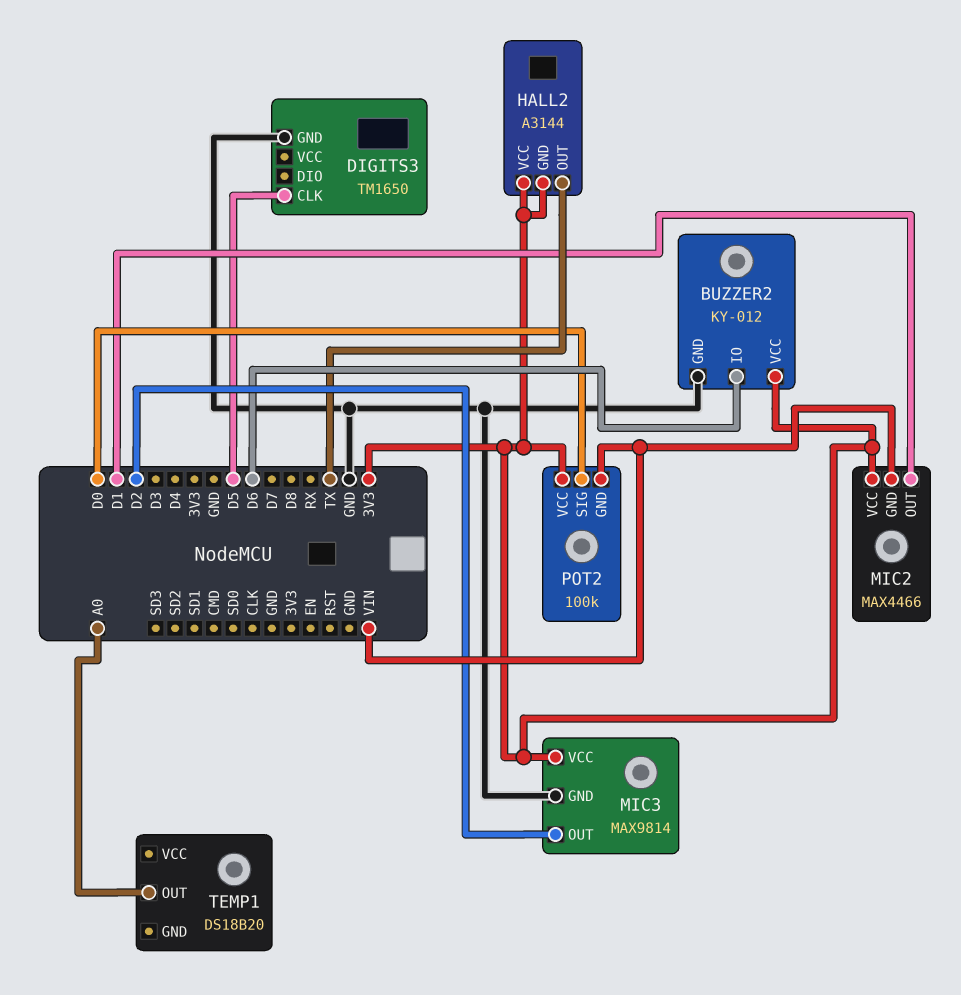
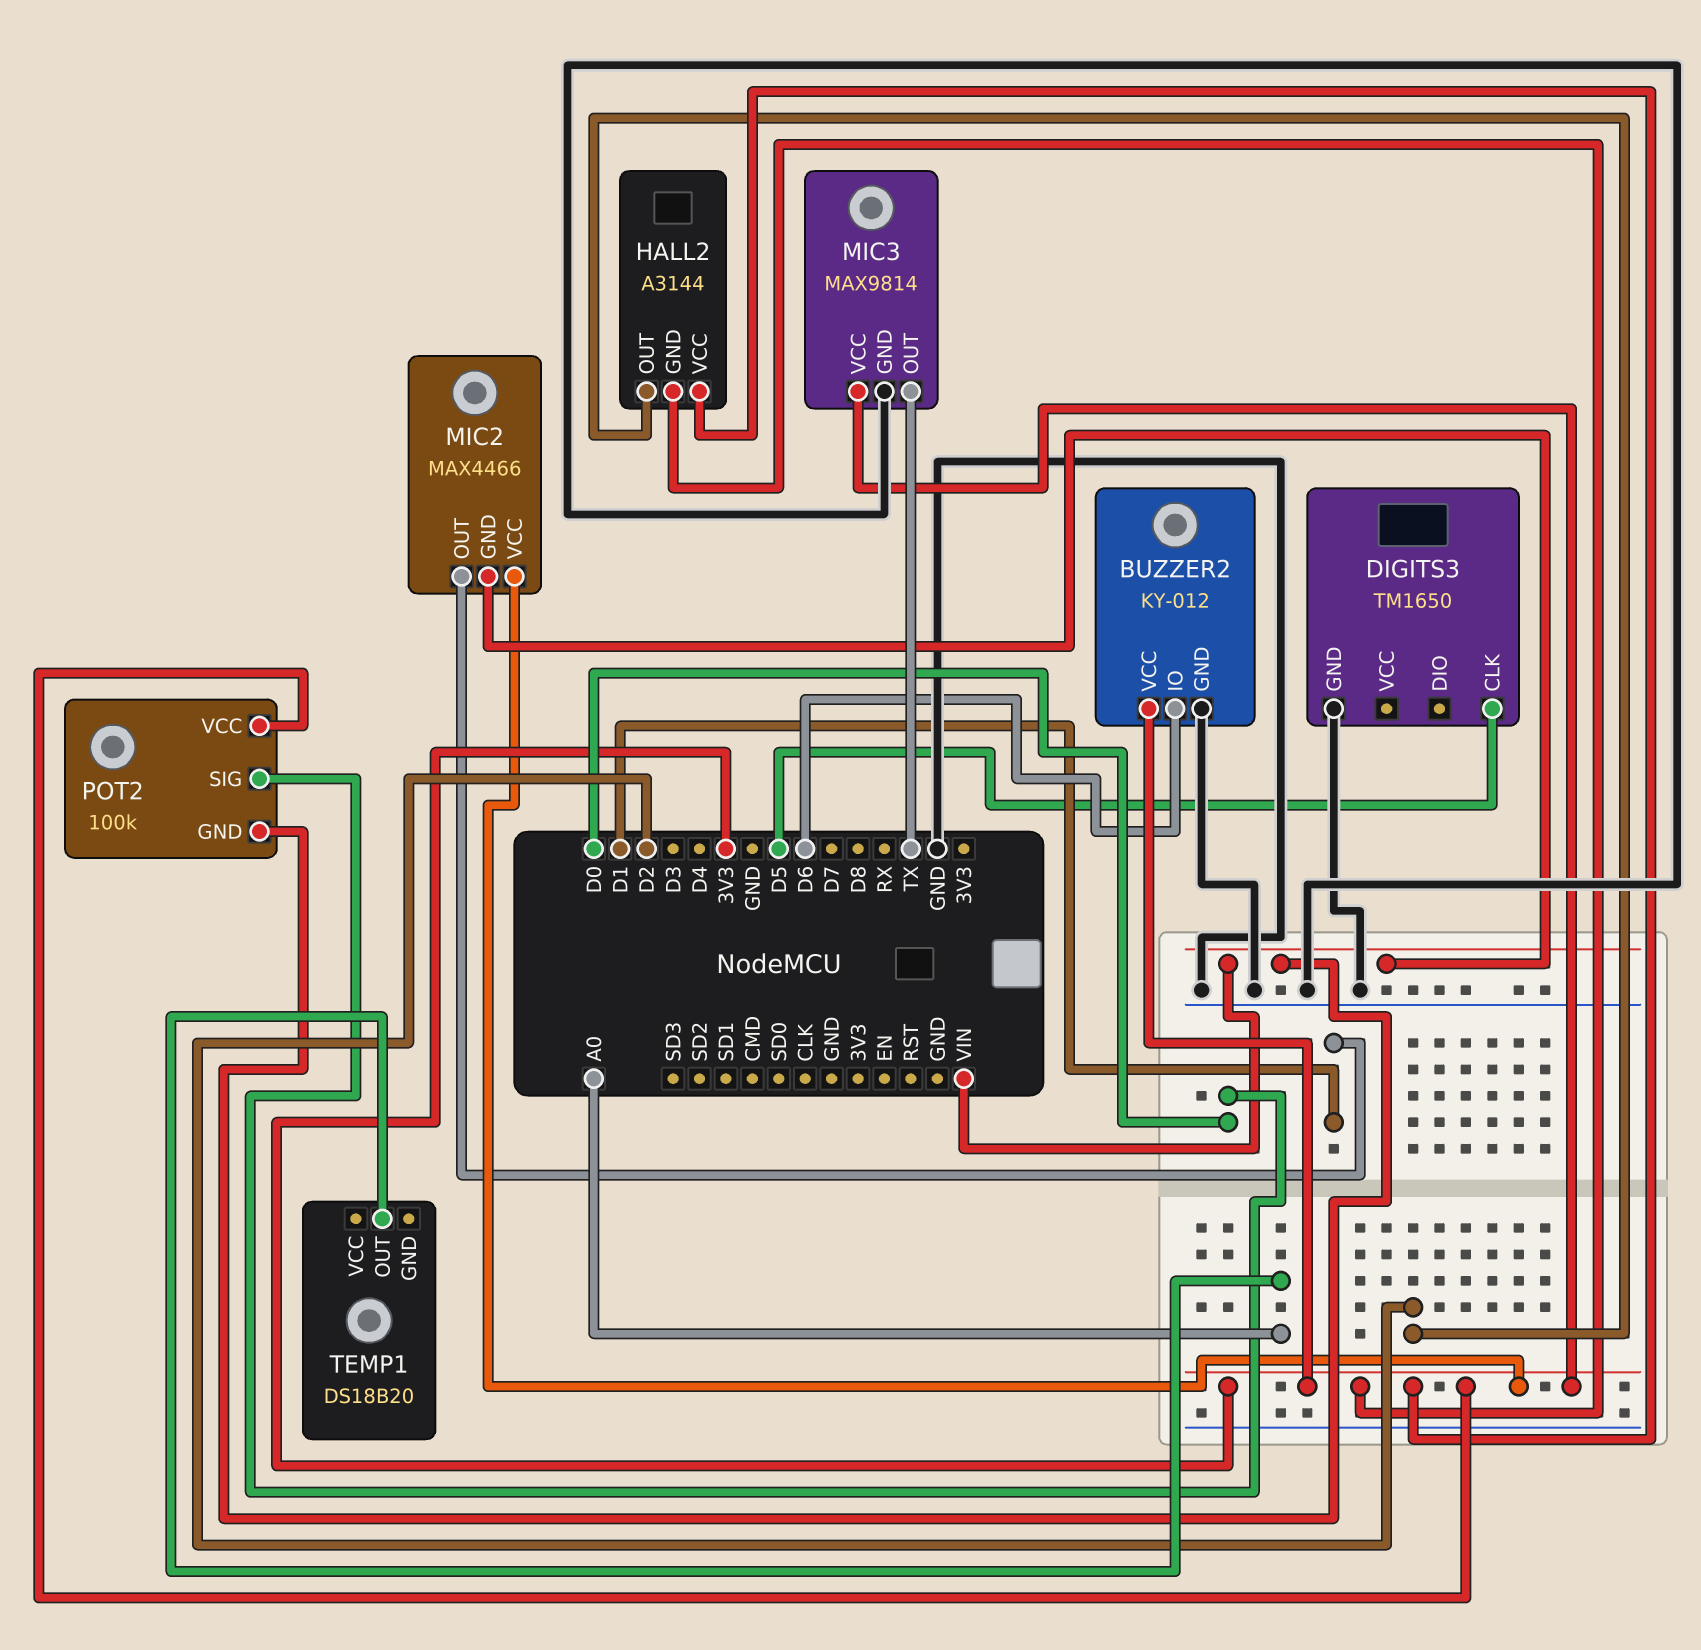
HALL2 pin OUT: TX -> D2
MIC3 pin OUT: D2 -> TX

